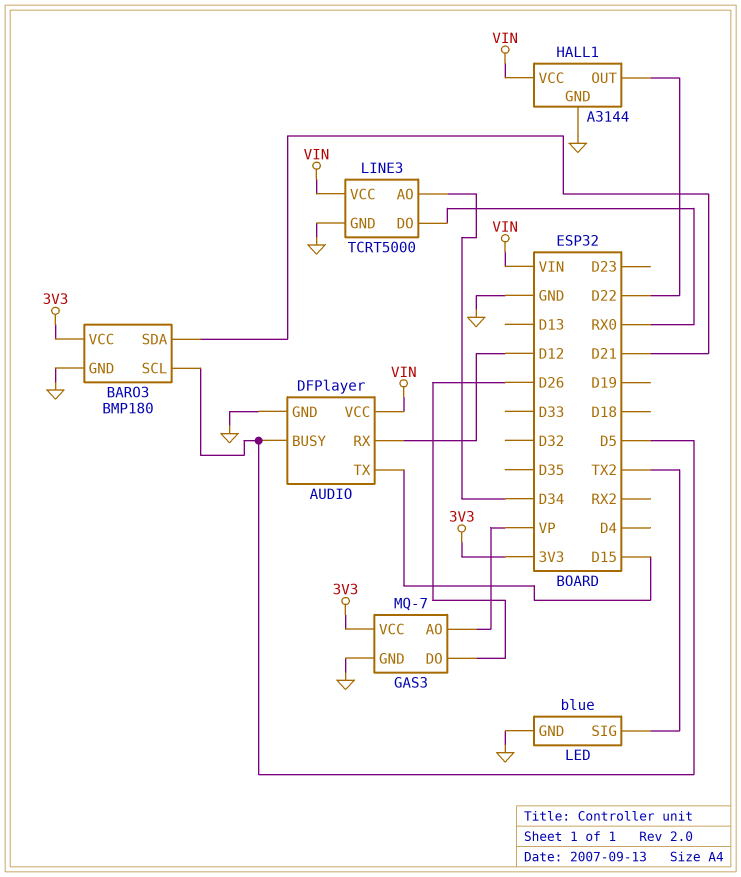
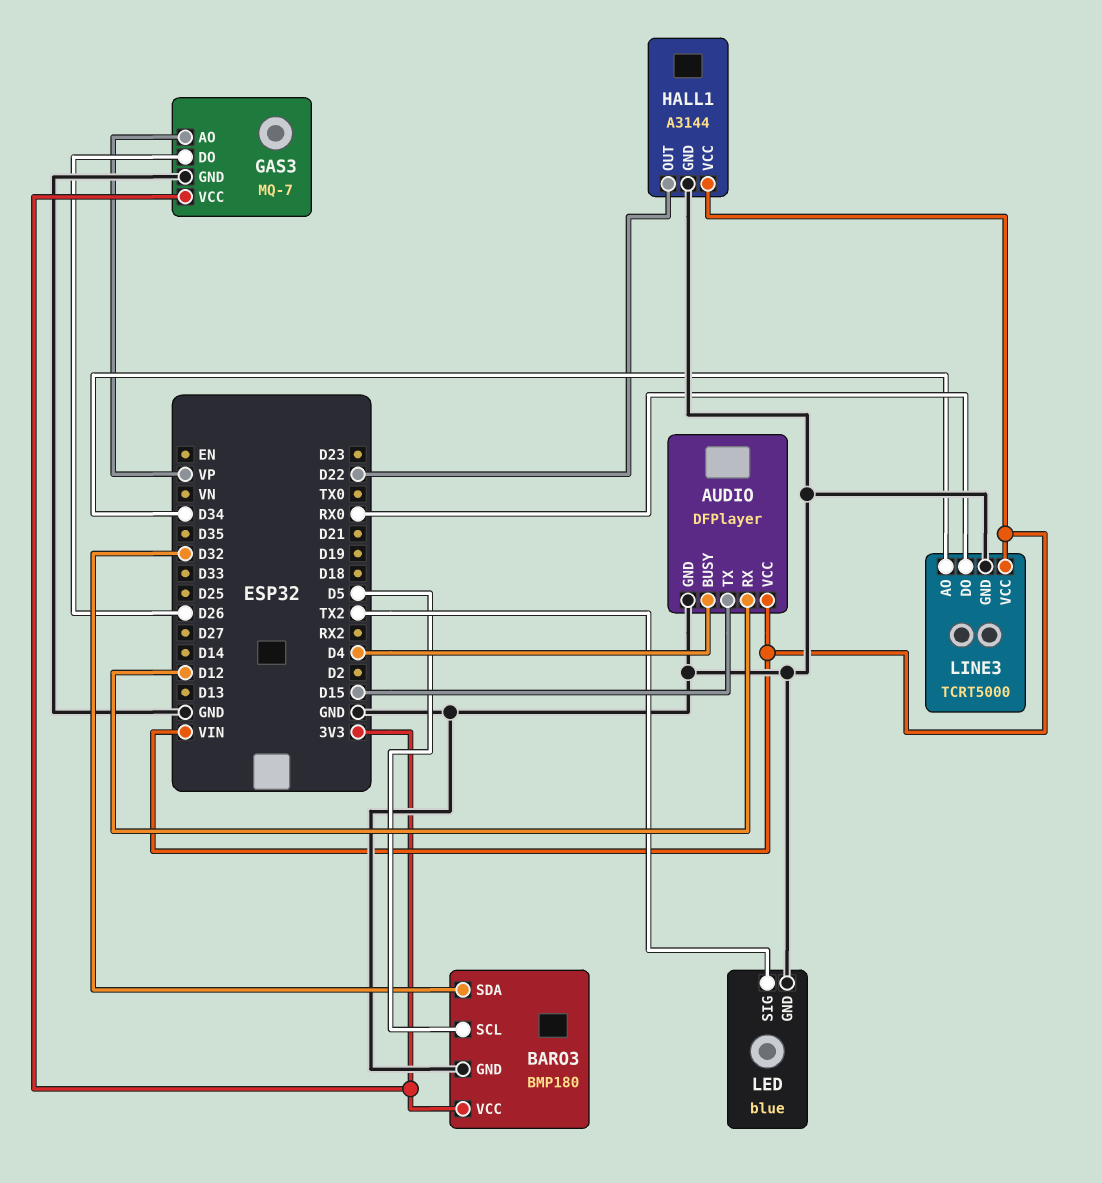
AUDIO pin BUSY: D5 -> D4
BARO3 pin SDA: D21 -> D32

